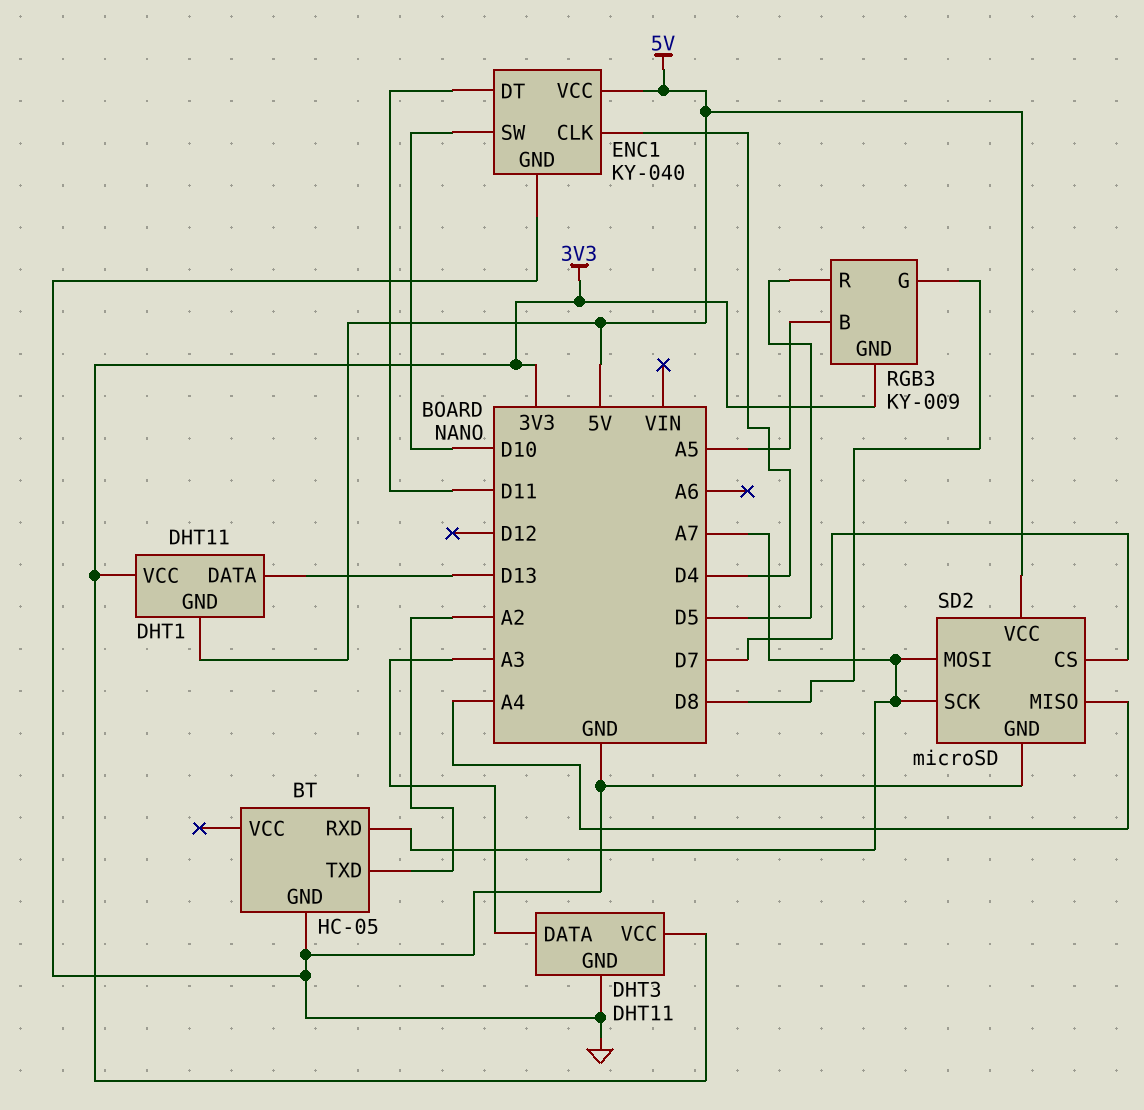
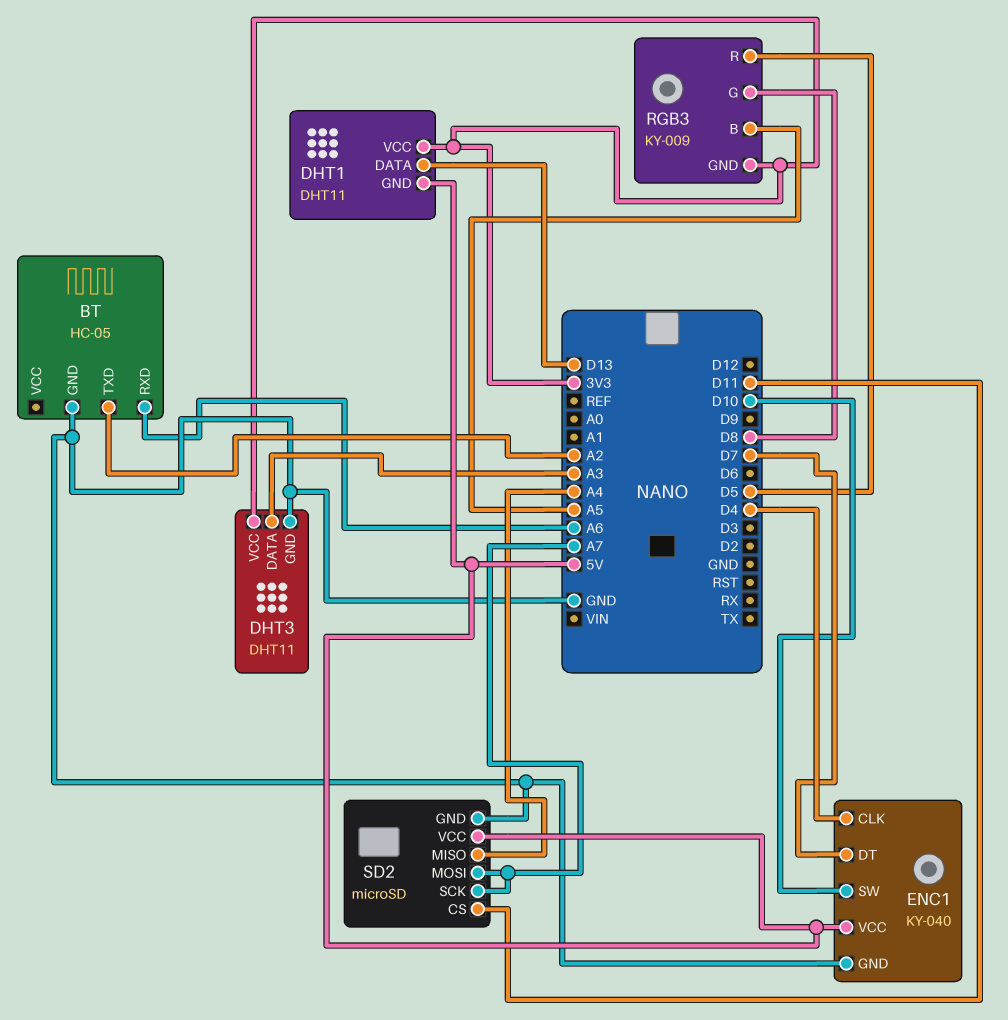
BT pin RXD: A7 -> A6
ENC1 pin DT: D11 -> D7
SD2 pin CS: D7 -> D11

